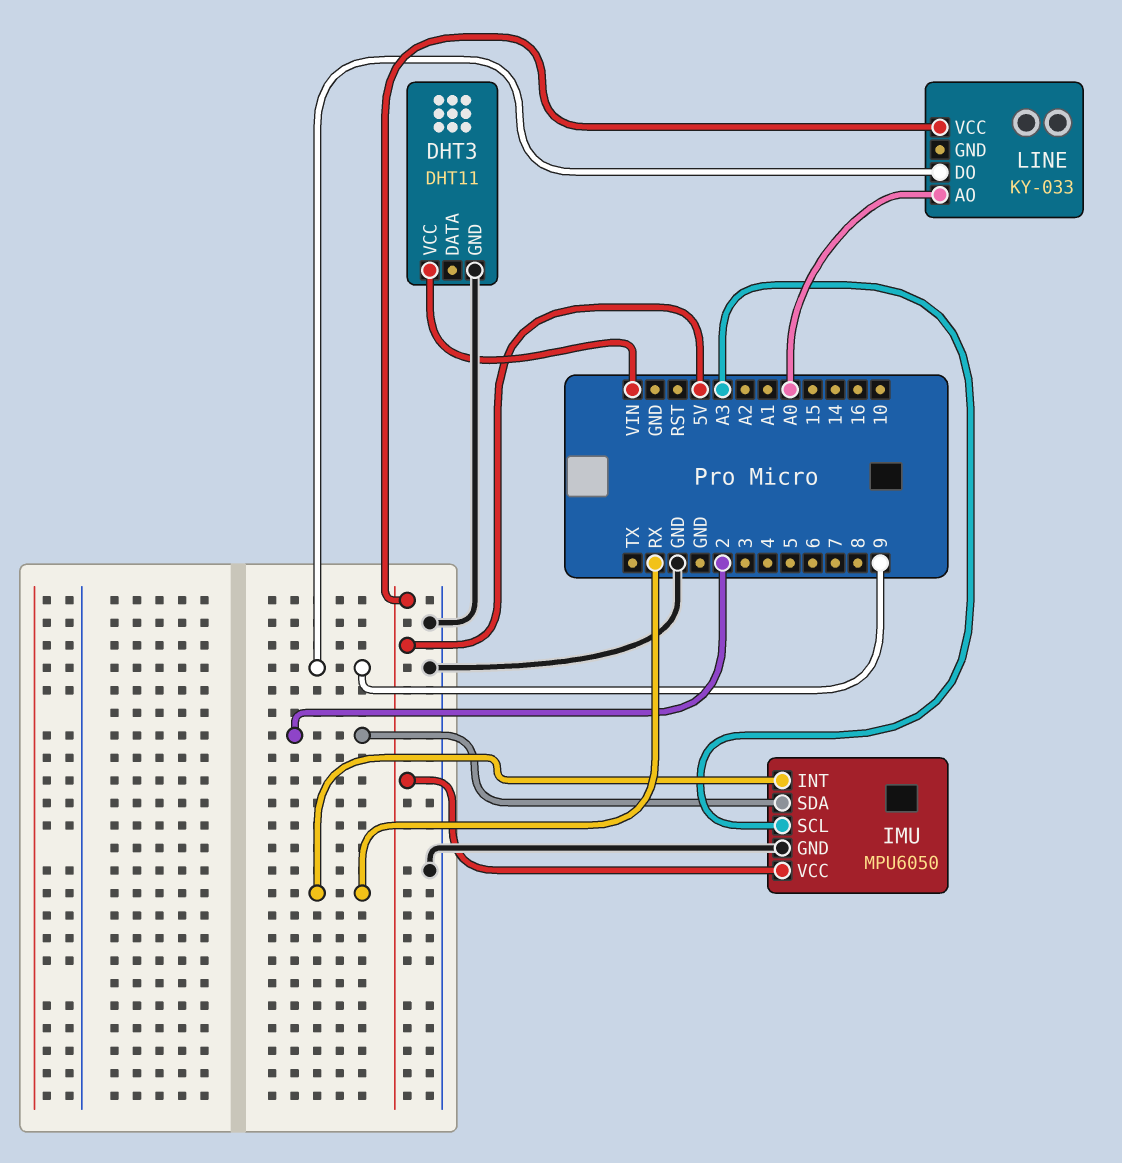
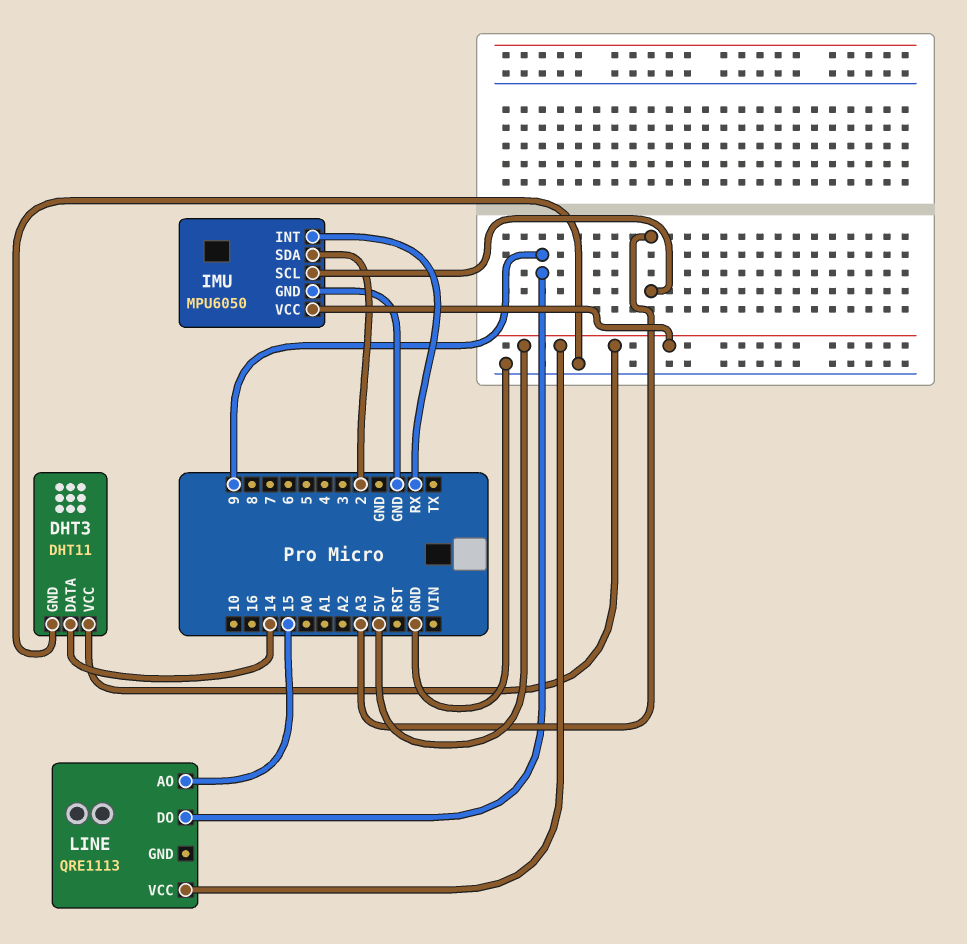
DHT3 pin DATA: none -> 14
DHT3 pin VCC: VIN -> 5V
LINE: KY-033 -> QRE1113
LINE pin AO: A0 -> 15

